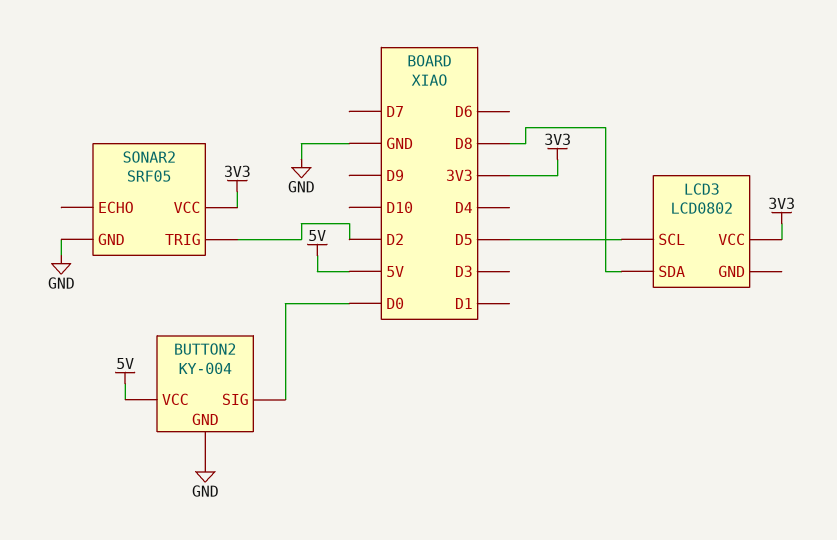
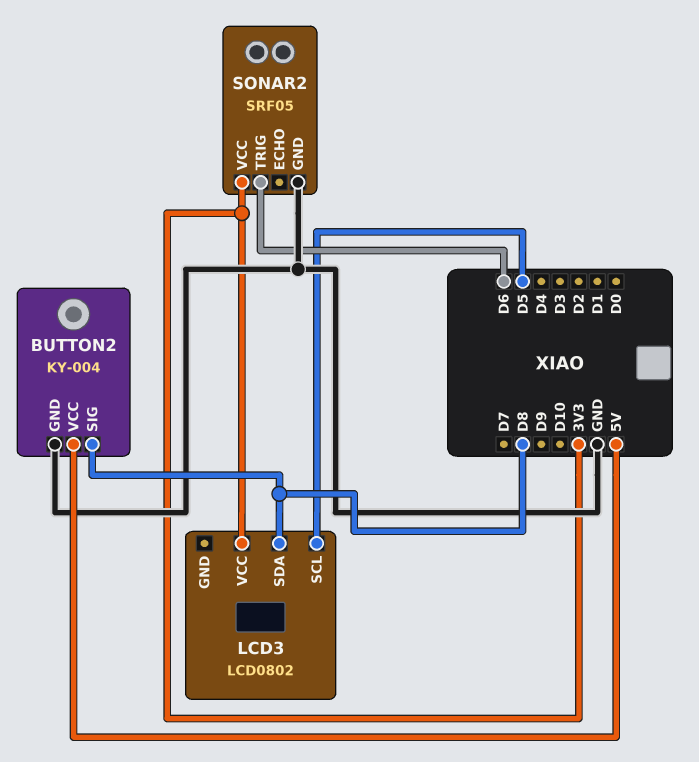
BUTTON2 pin SIG: D0 -> D8
SONAR2 pin TRIG: D2 -> D6

